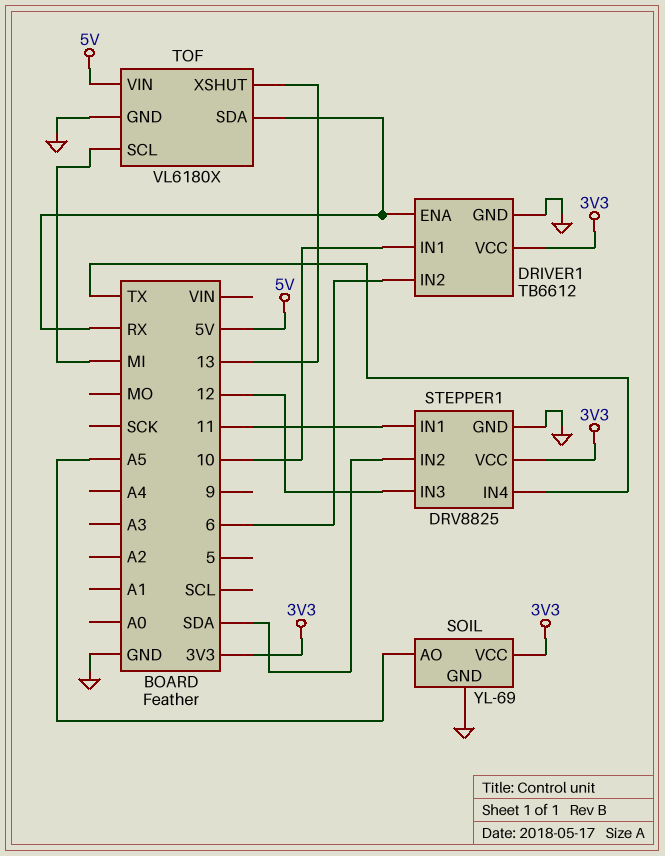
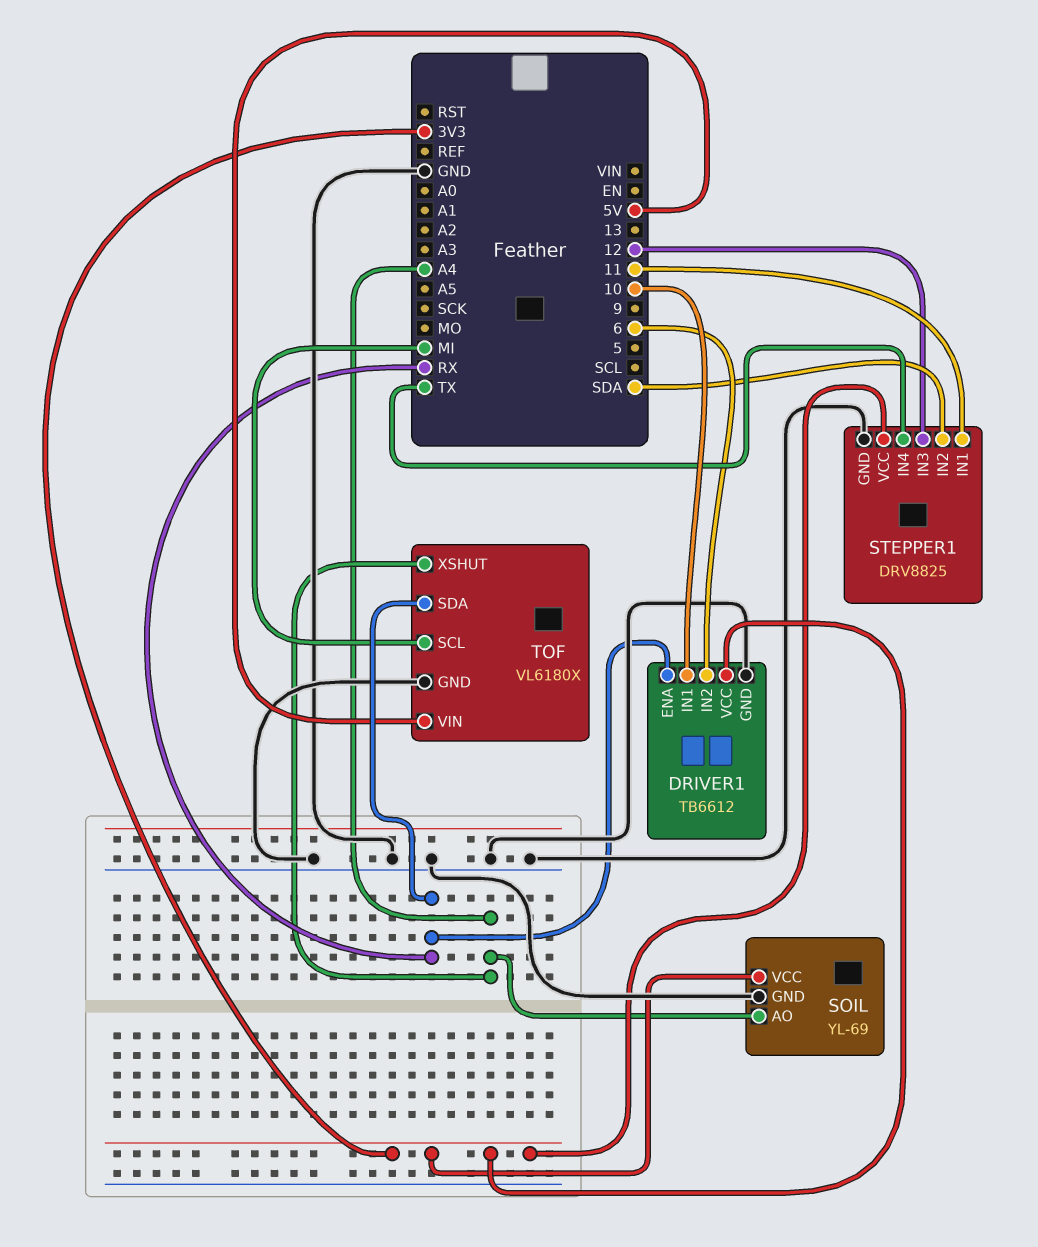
SOIL pin AO: A5 -> A4
TOF pin XSHUT: 13 -> A4

